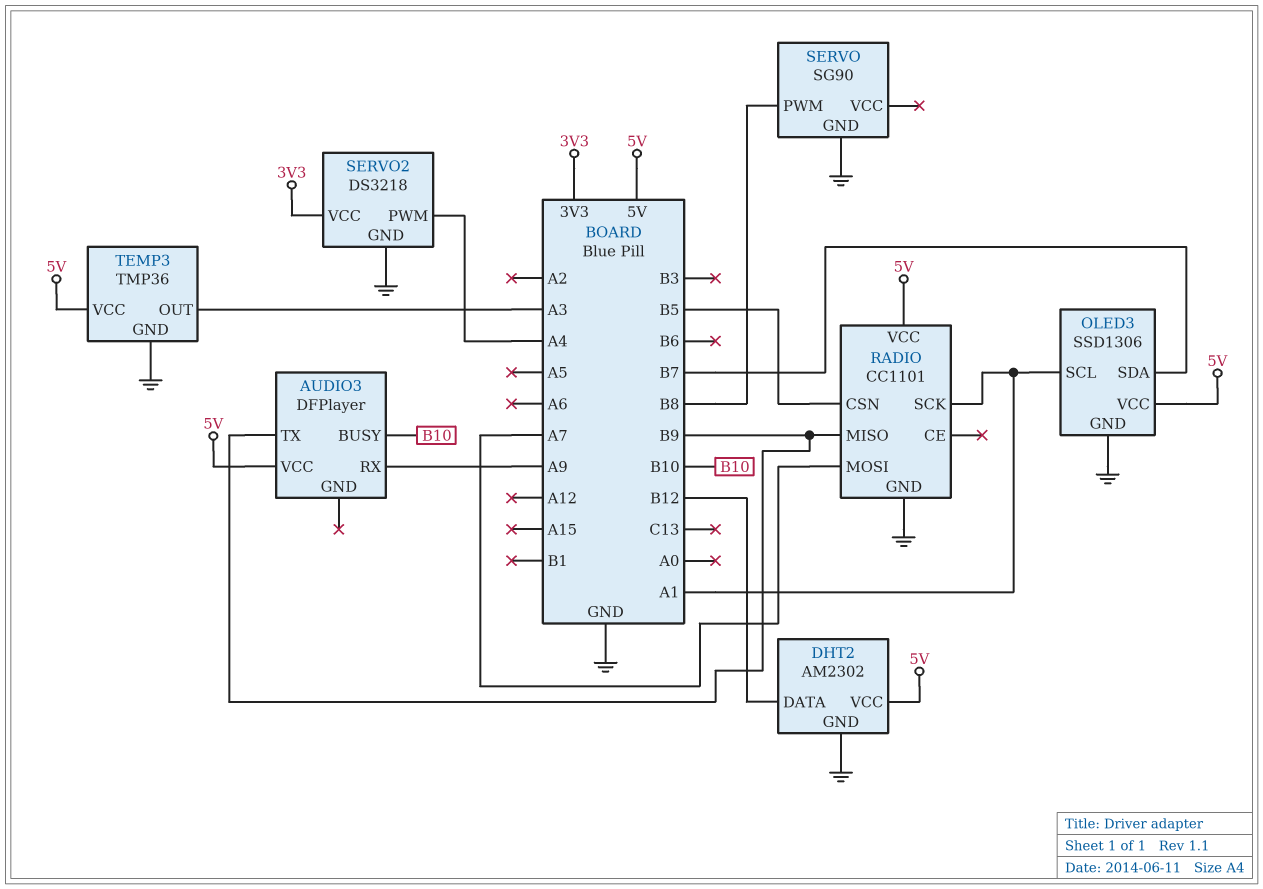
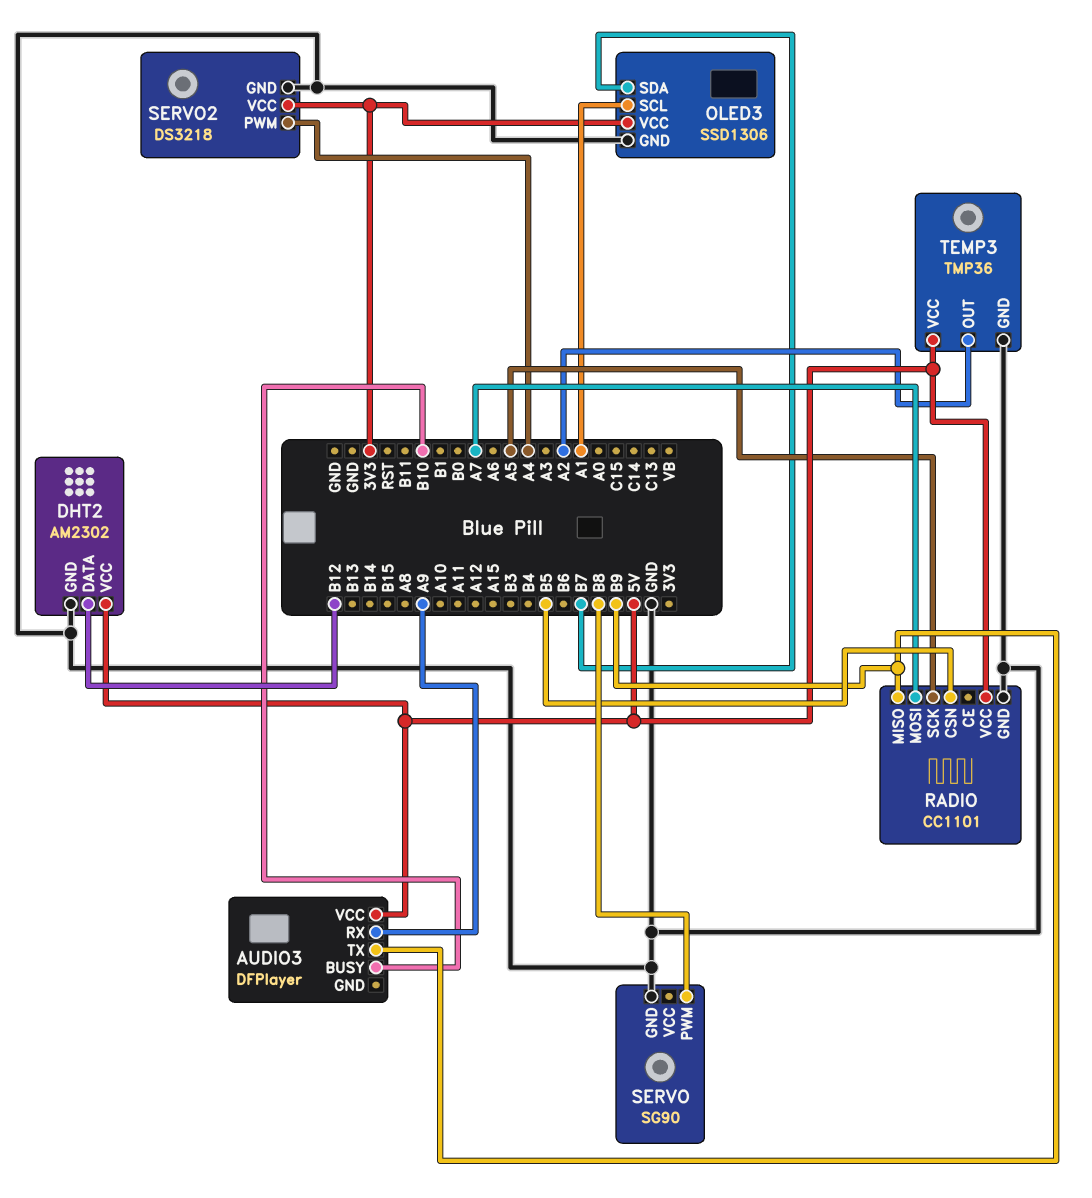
OLED3 pin VCC: 5V -> 3V3
RADIO pin SCK: A1 -> A5
TEMP3 pin OUT: A3 -> A2

